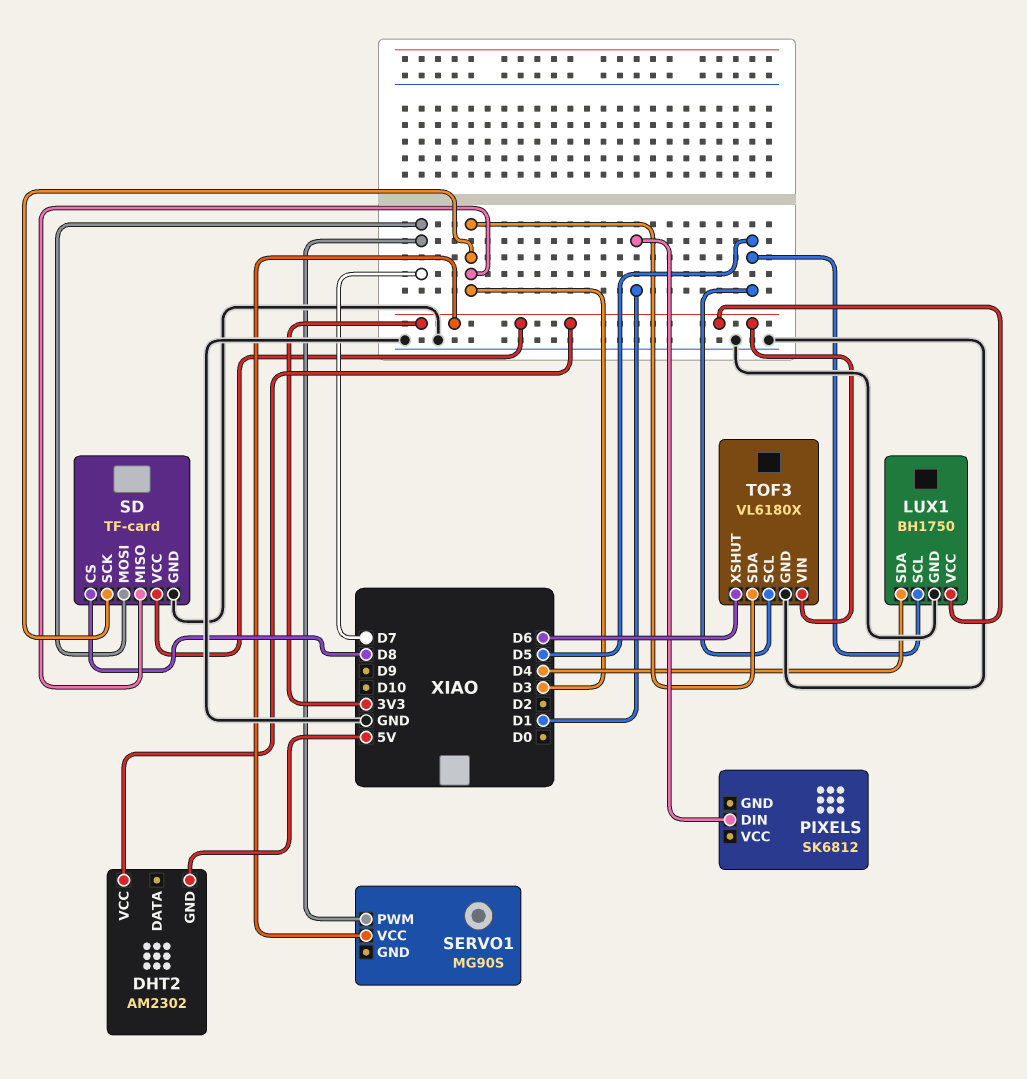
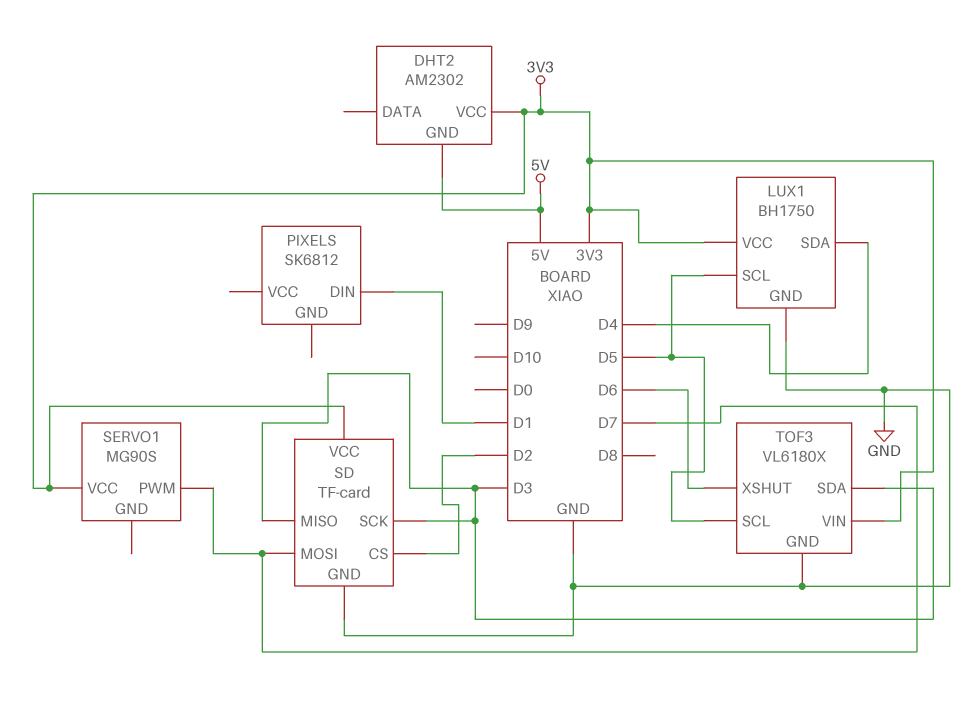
SD pin CS: D8 -> D2

